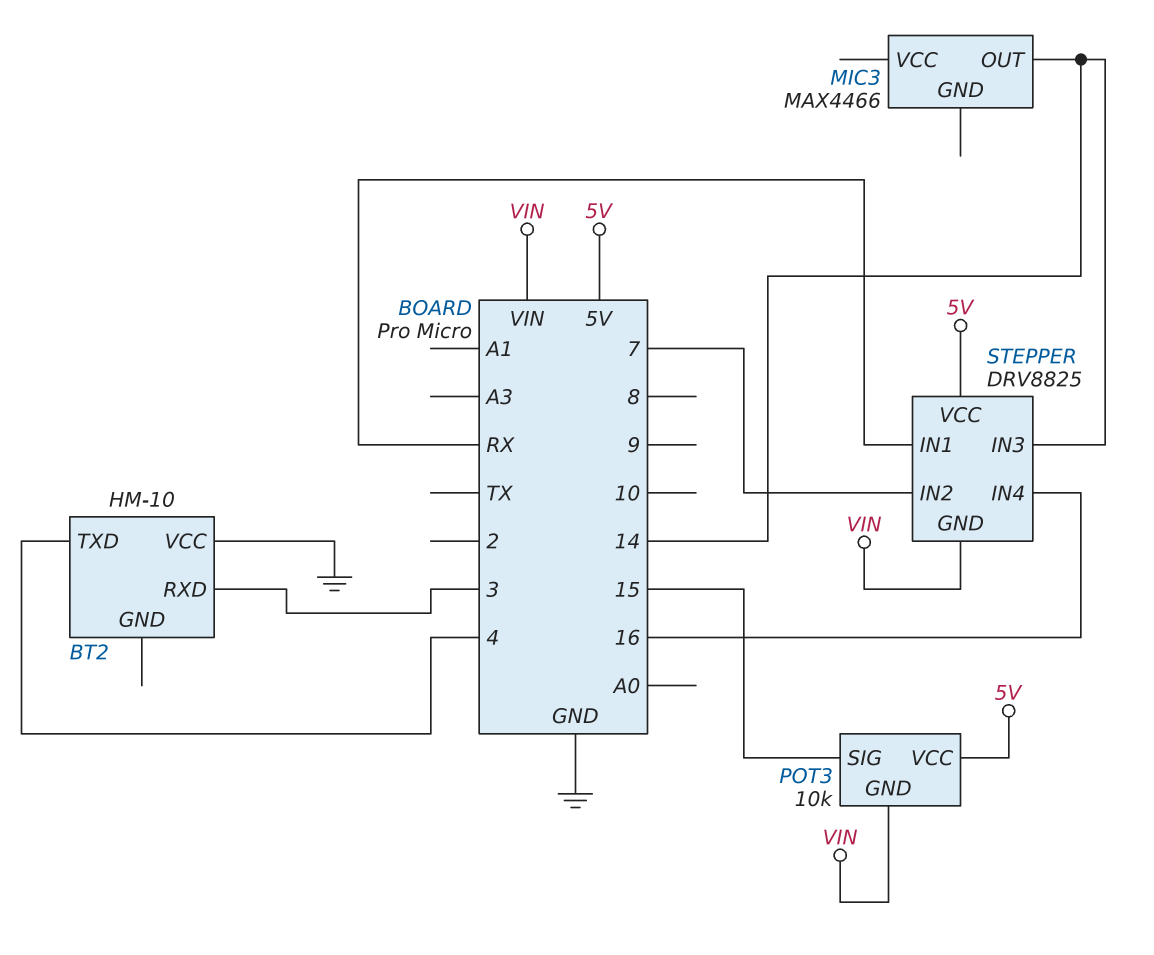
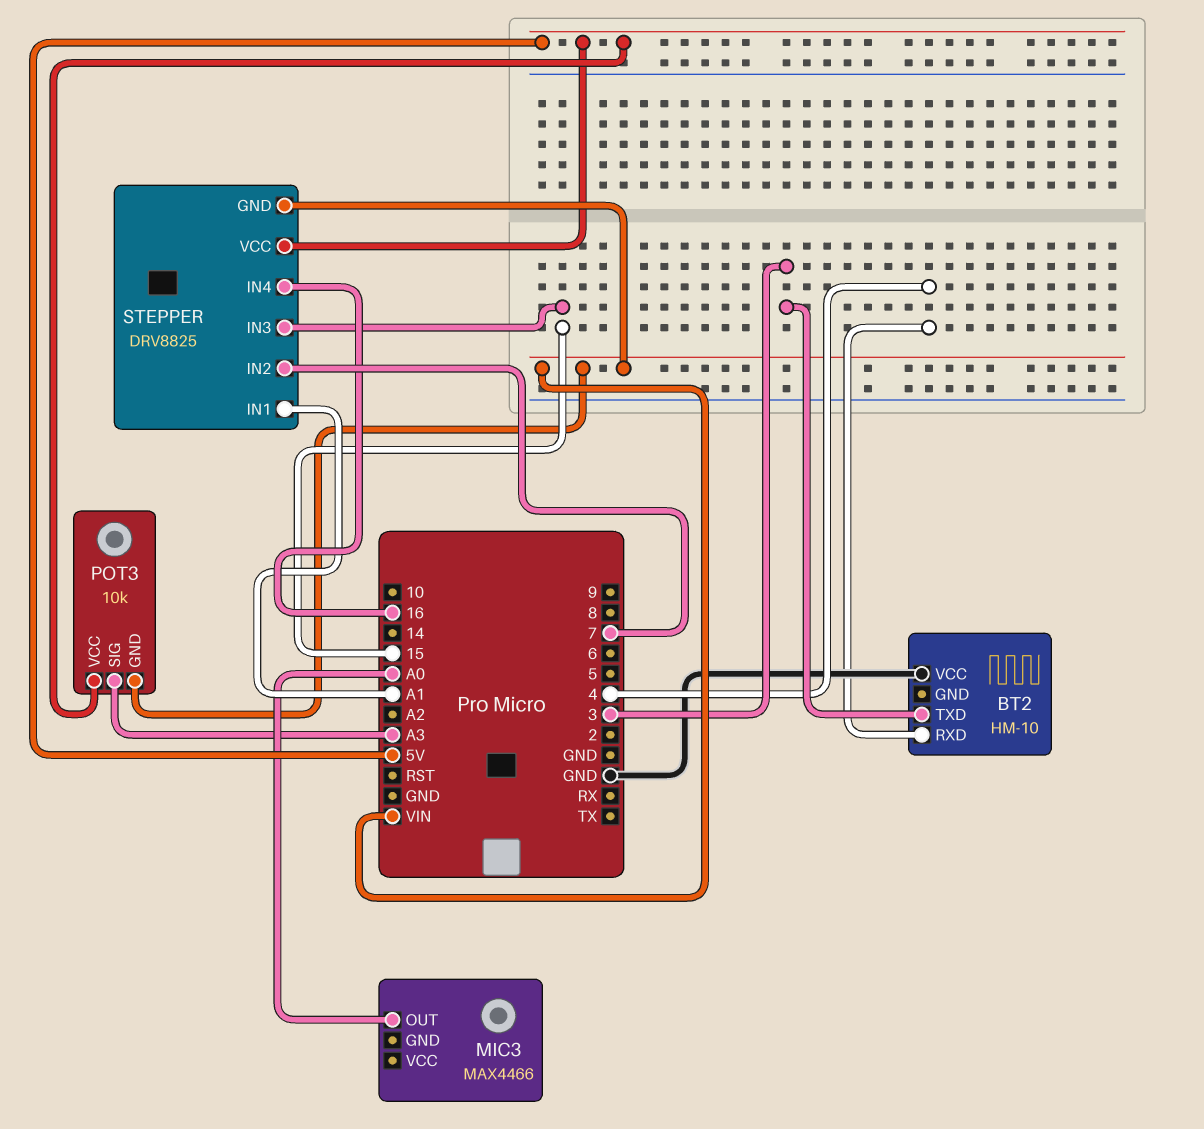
BT2 pin RXD: 3 -> 4
BT2 pin TXD: 4 -> 3
MIC3 pin OUT: 14 -> A0
POT3 pin SIG: 15 -> A3
STEPPER pin IN1: RX -> A1
STEPPER pin IN3: 14 -> 15

